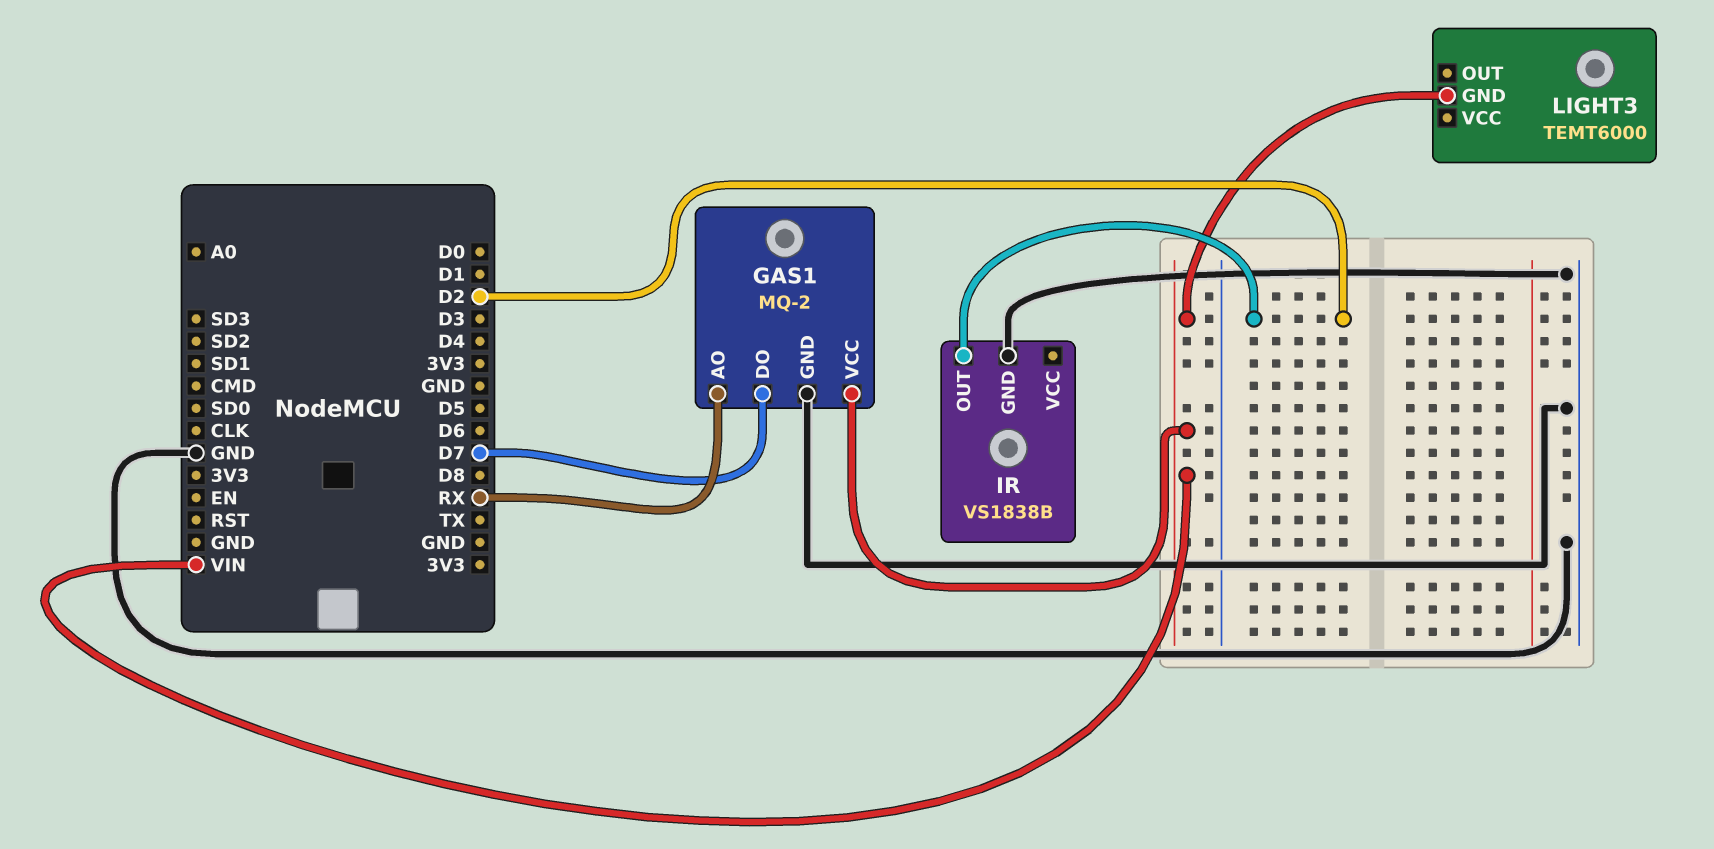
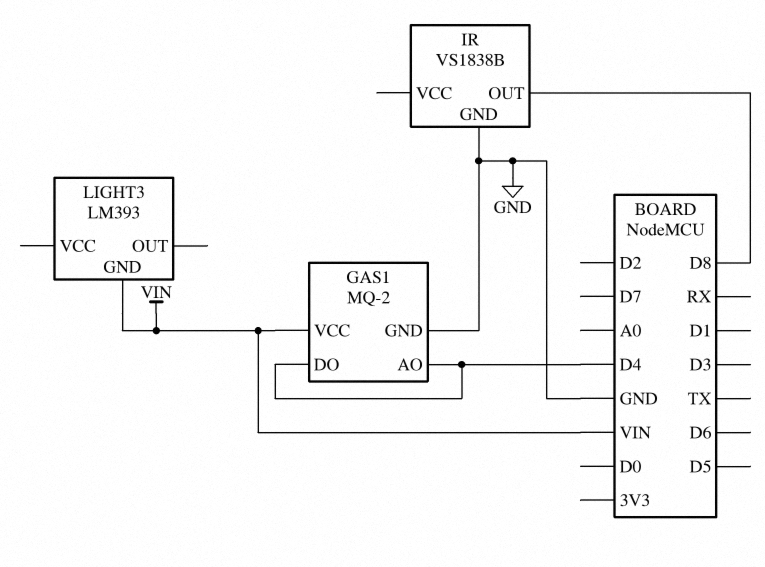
GAS1 pin AO: RX -> D4
GAS1 pin DO: D7 -> D4
IR pin OUT: D2 -> D8
LIGHT3: TEMT6000 -> LM393

